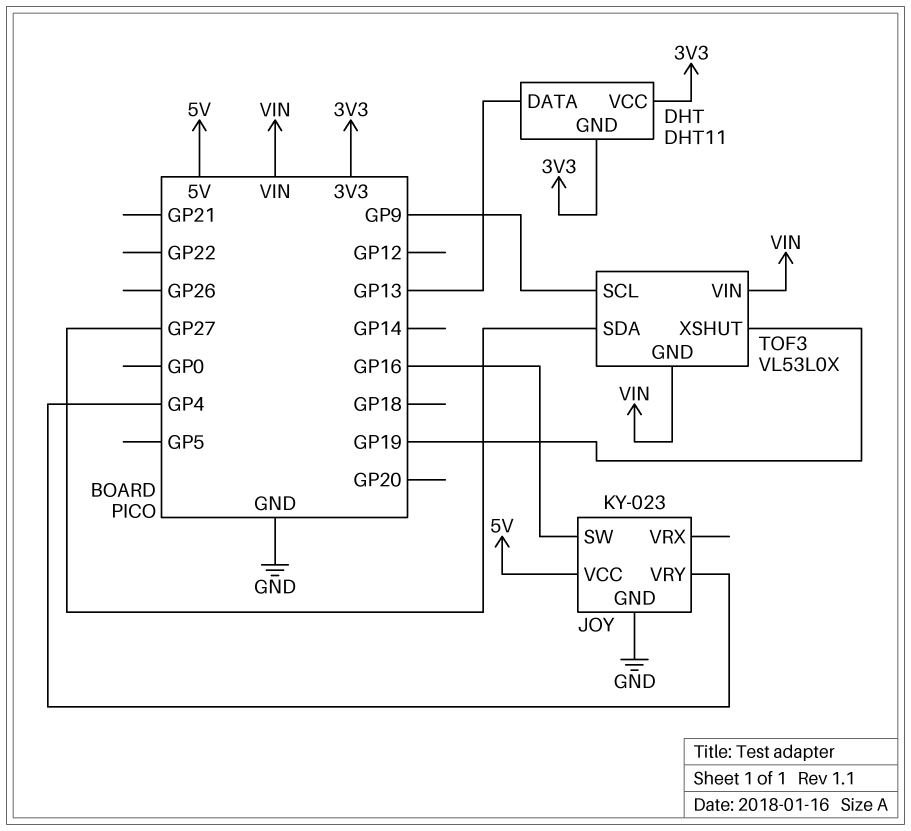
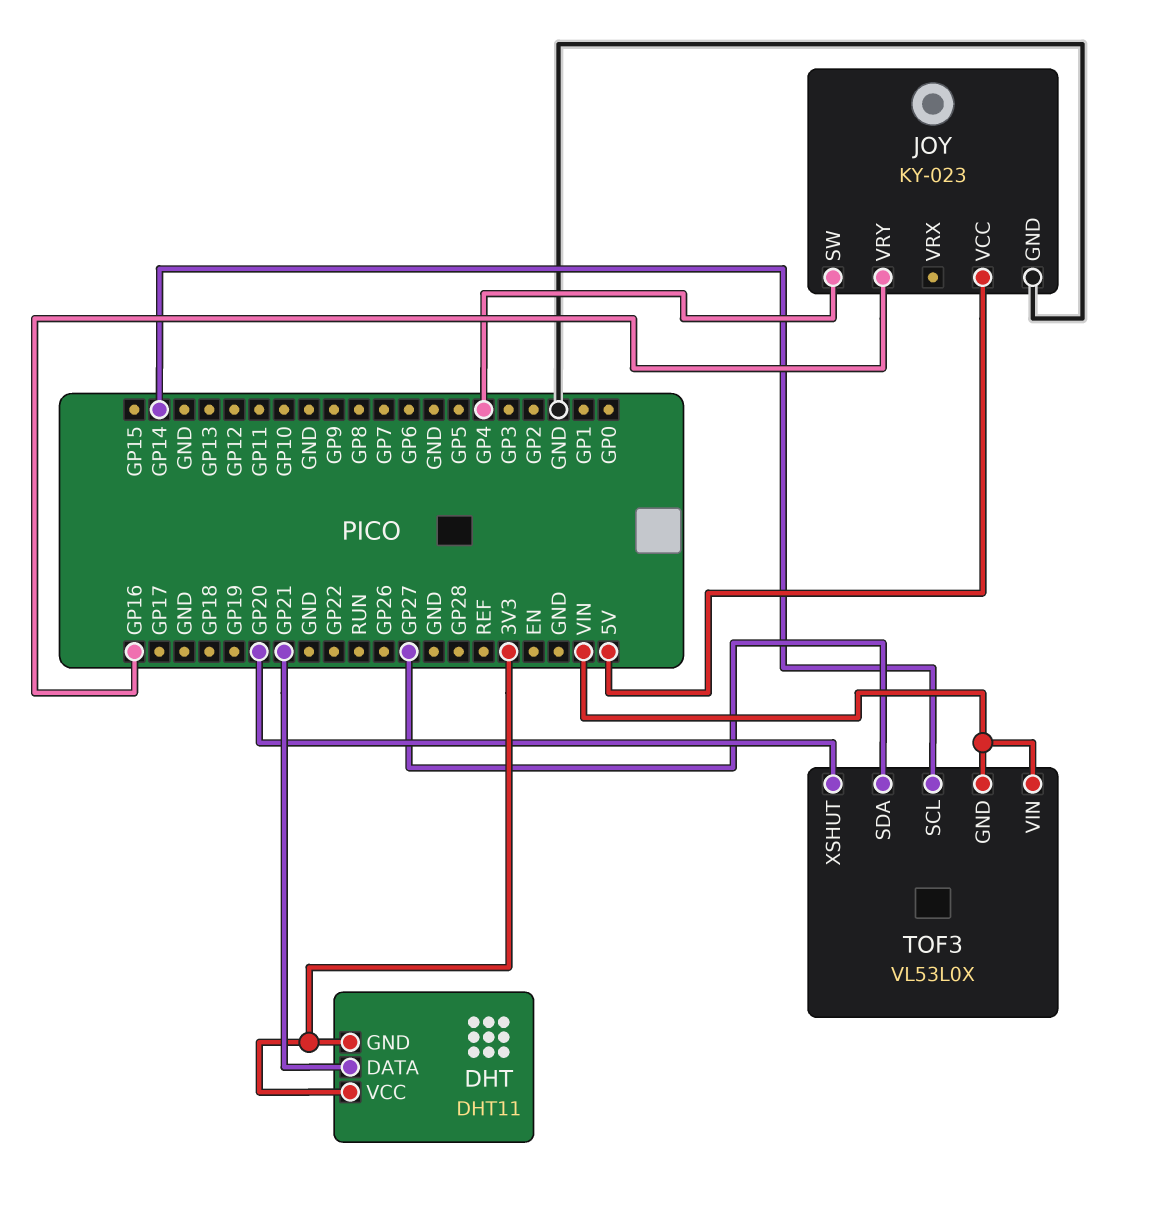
DHT pin DATA: GP13 -> GP21
JOY pin SW: GP16 -> GP4
JOY pin VRY: GP4 -> GP16
TOF3 pin SCL: GP9 -> GP14
TOF3 pin XSHUT: GP19 -> GP20

